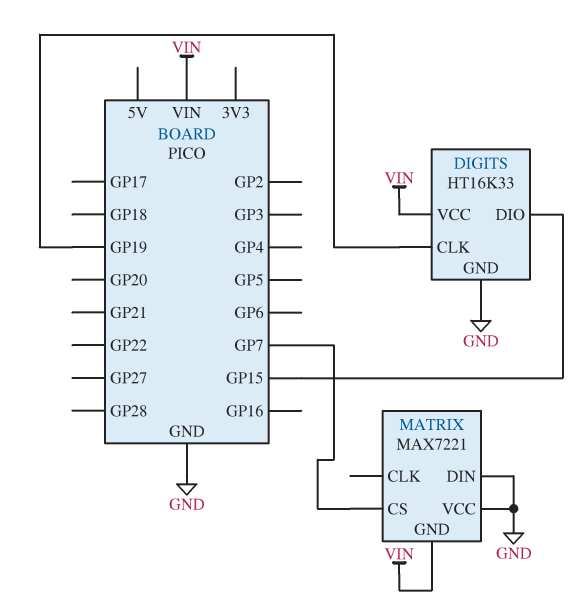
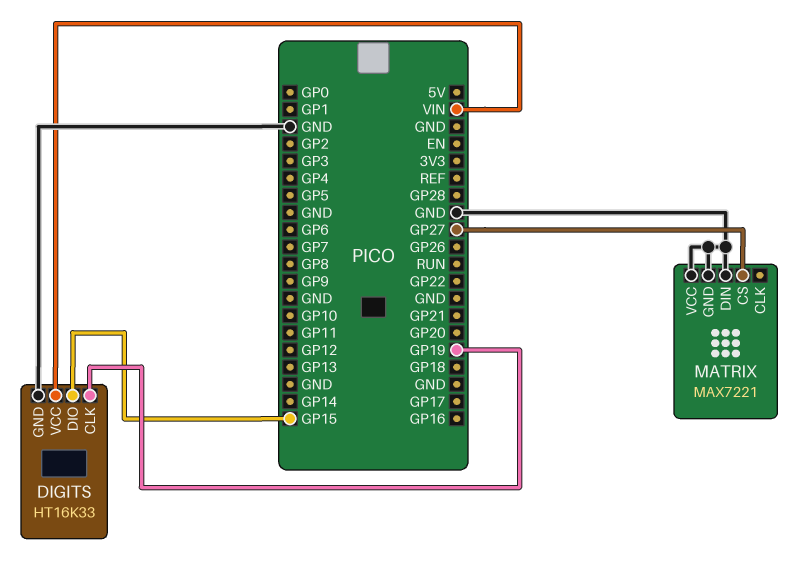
MATRIX pin CS: GP7 -> GP27
MATRIX pin GND: VIN -> GND

